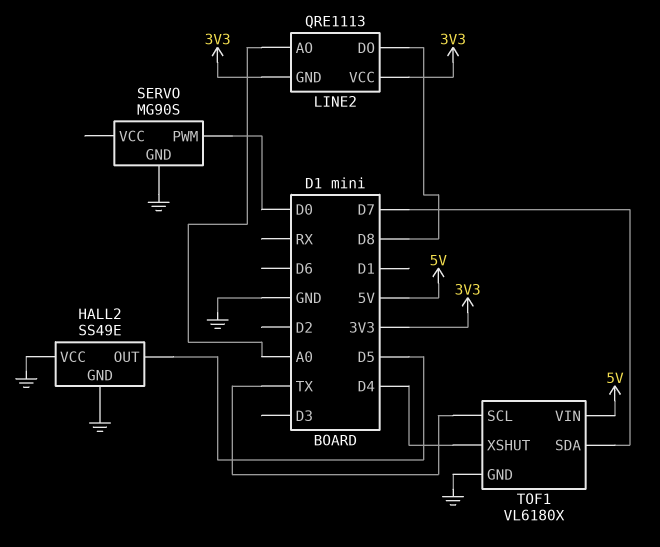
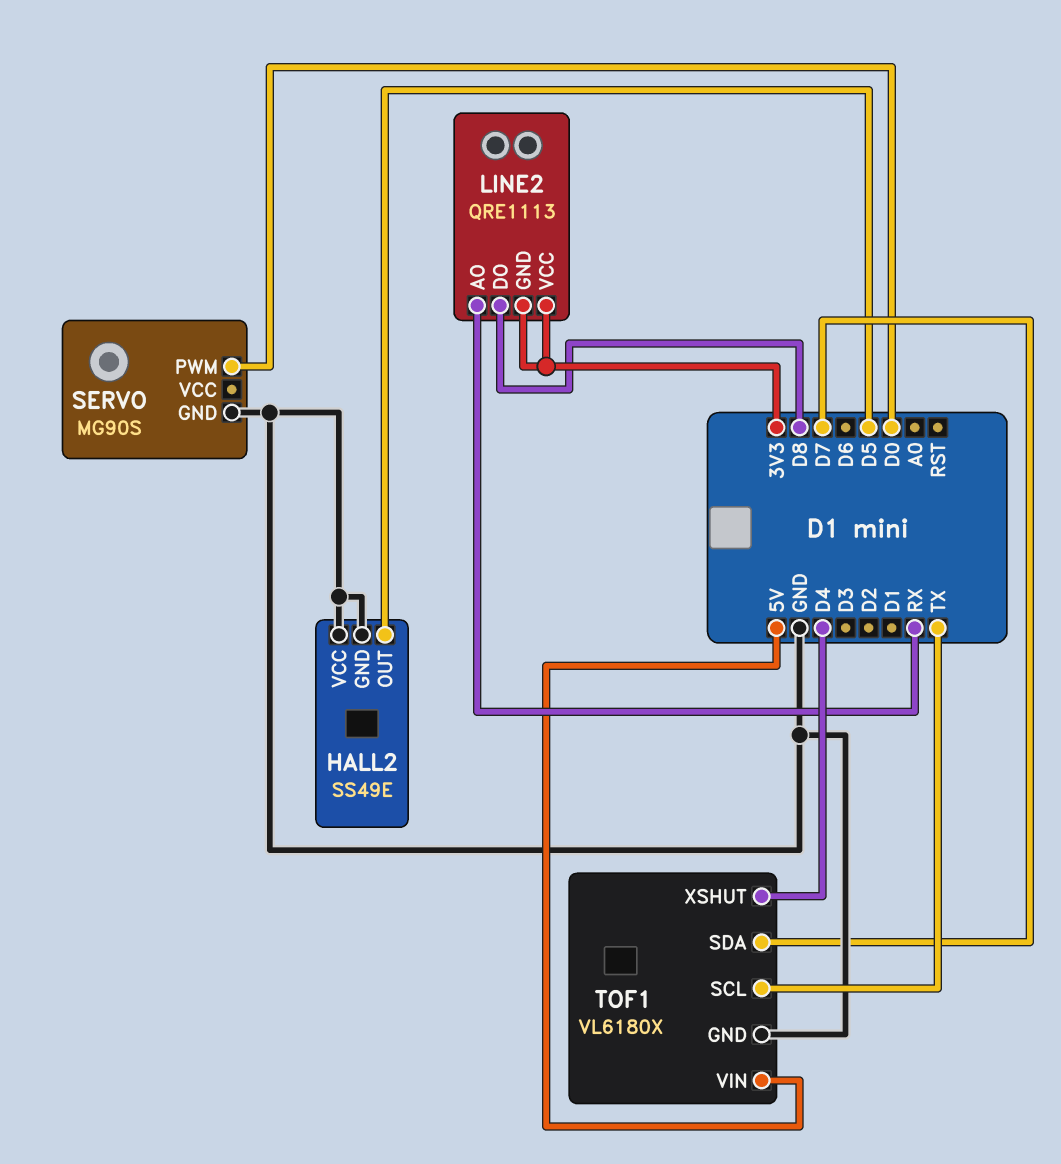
LINE2 pin AO: A0 -> RX

